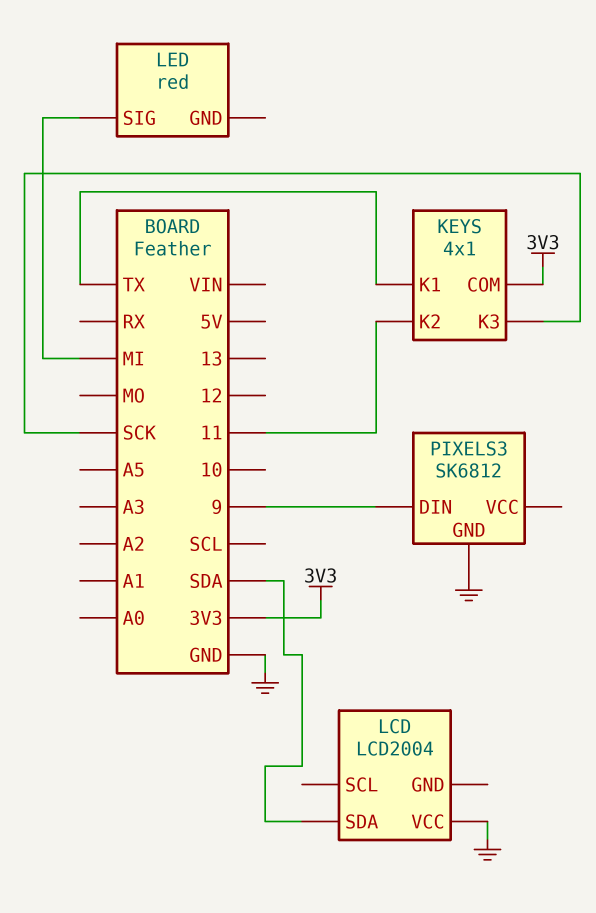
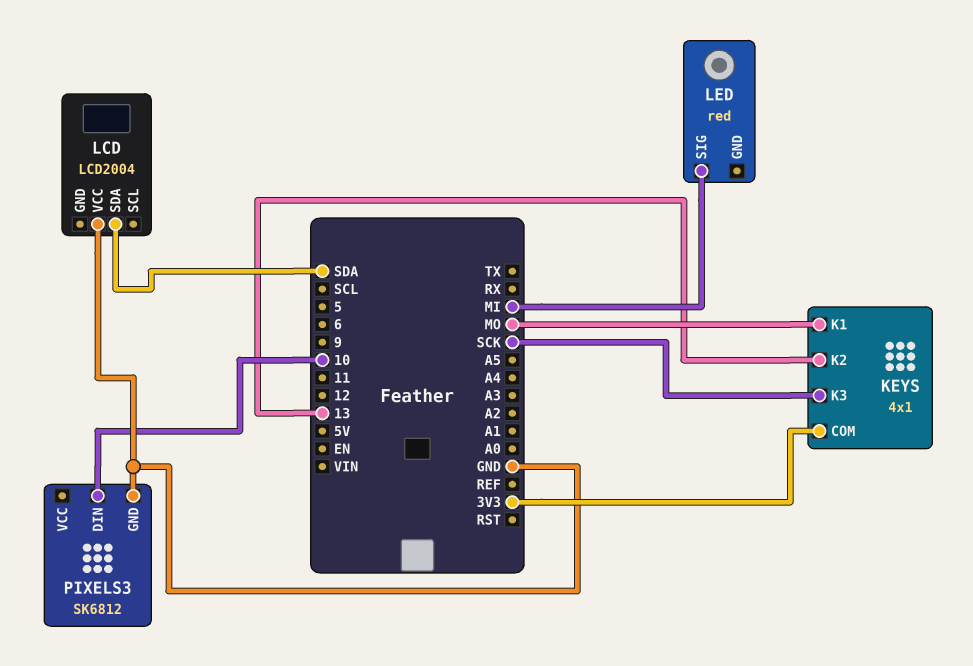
KEYS pin K1: TX -> MO
KEYS pin K2: 11 -> 13
PIXELS3 pin DIN: 9 -> 10

